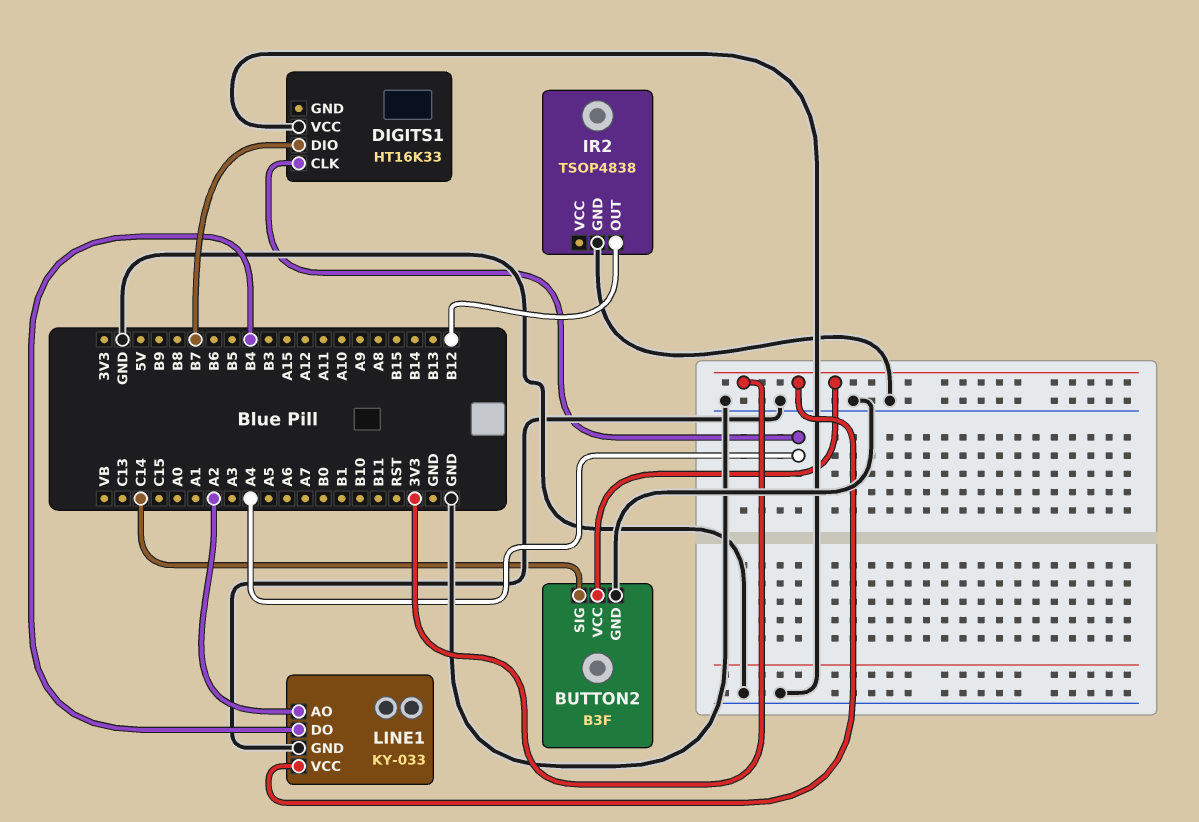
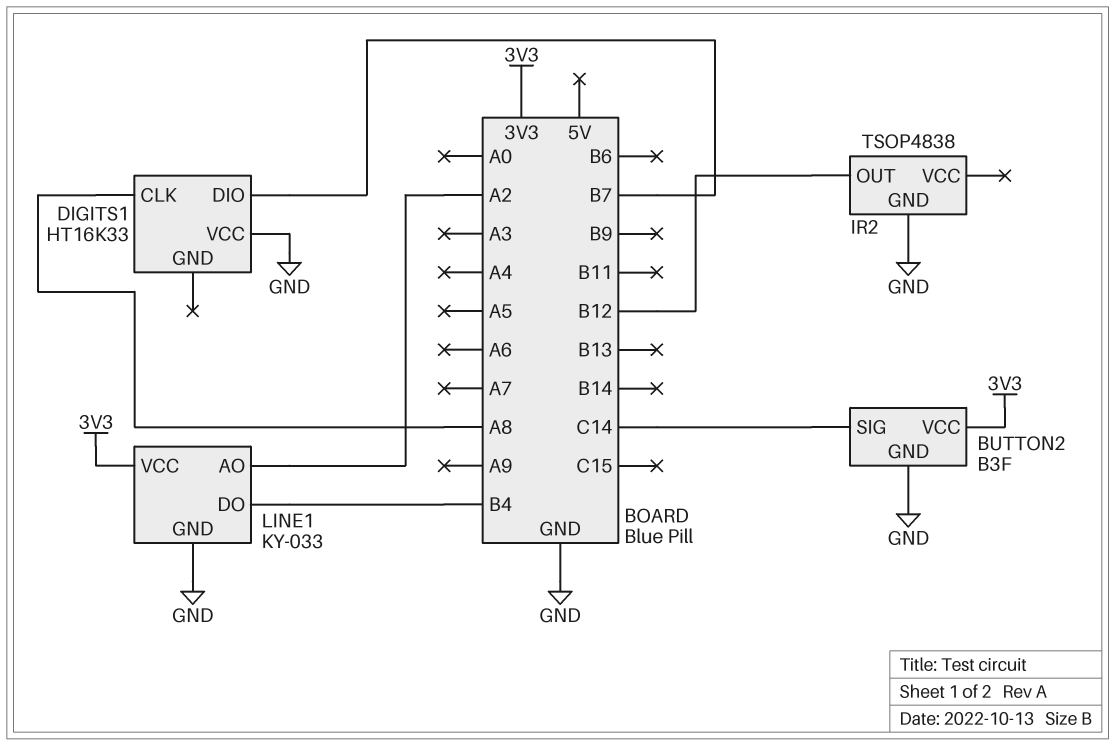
DIGITS1 pin CLK: A4 -> A8

